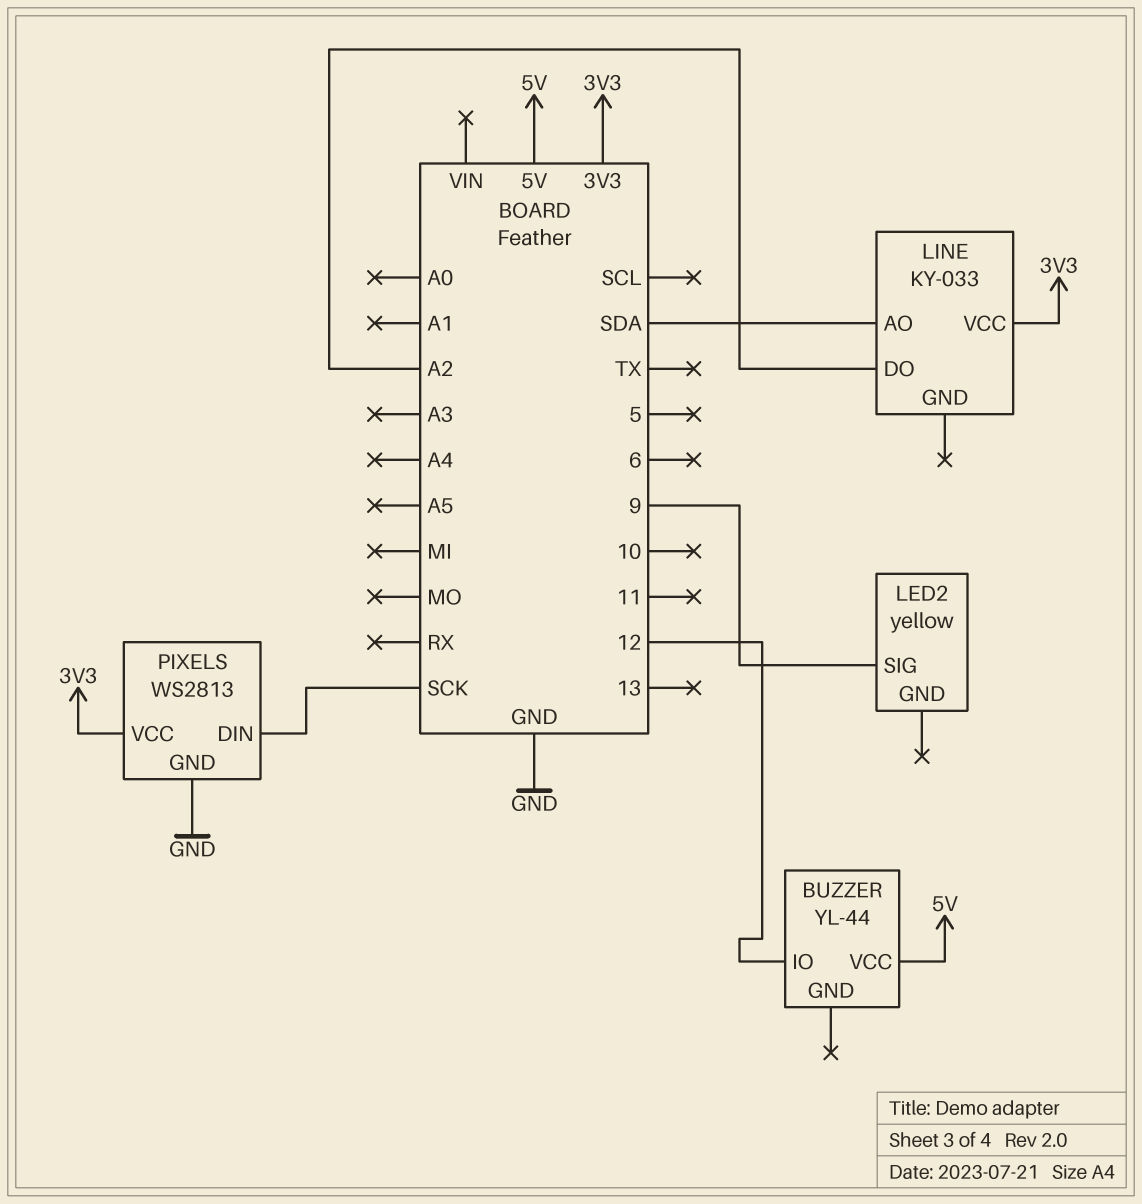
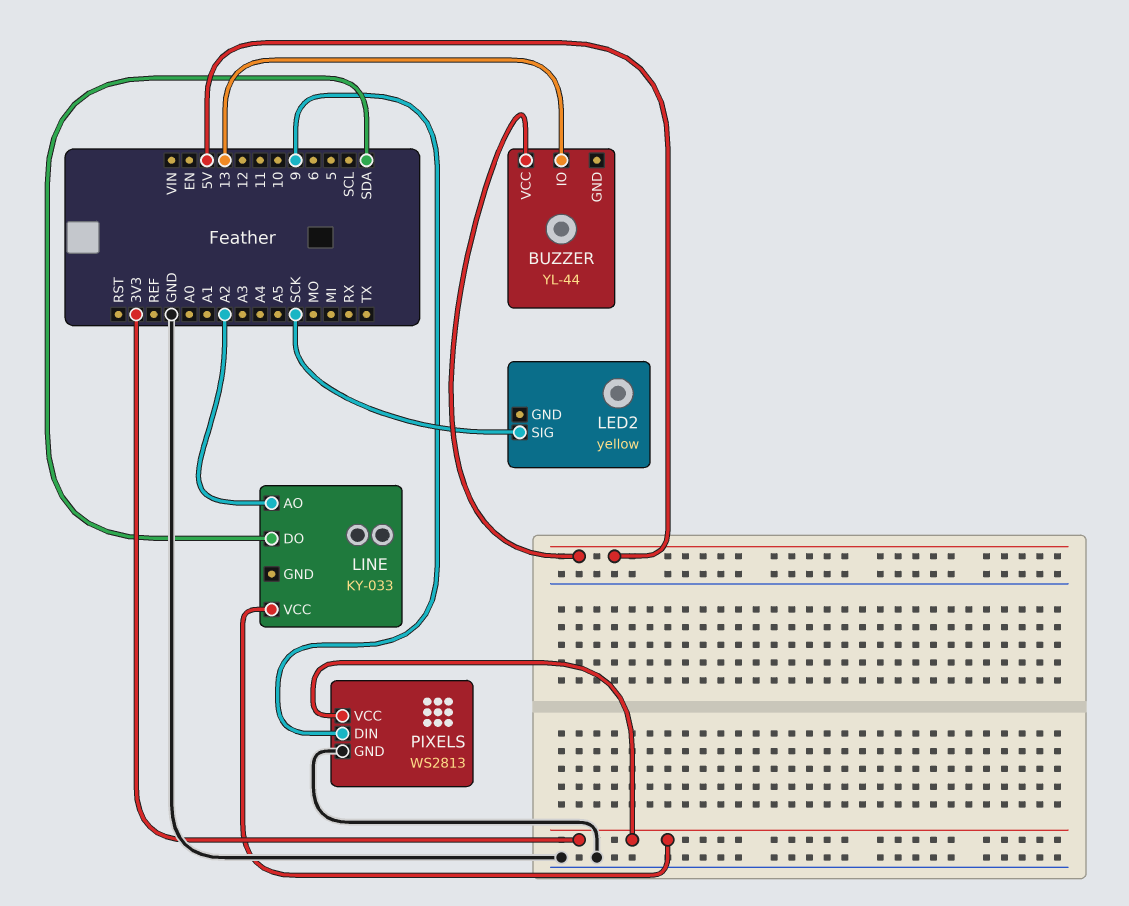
BUZZER pin IO: 12 -> 13
LED2 pin SIG: 9 -> SCK
LINE pin AO: SDA -> A2
LINE pin DO: A2 -> SDA
PIXELS pin DIN: SCK -> 9

